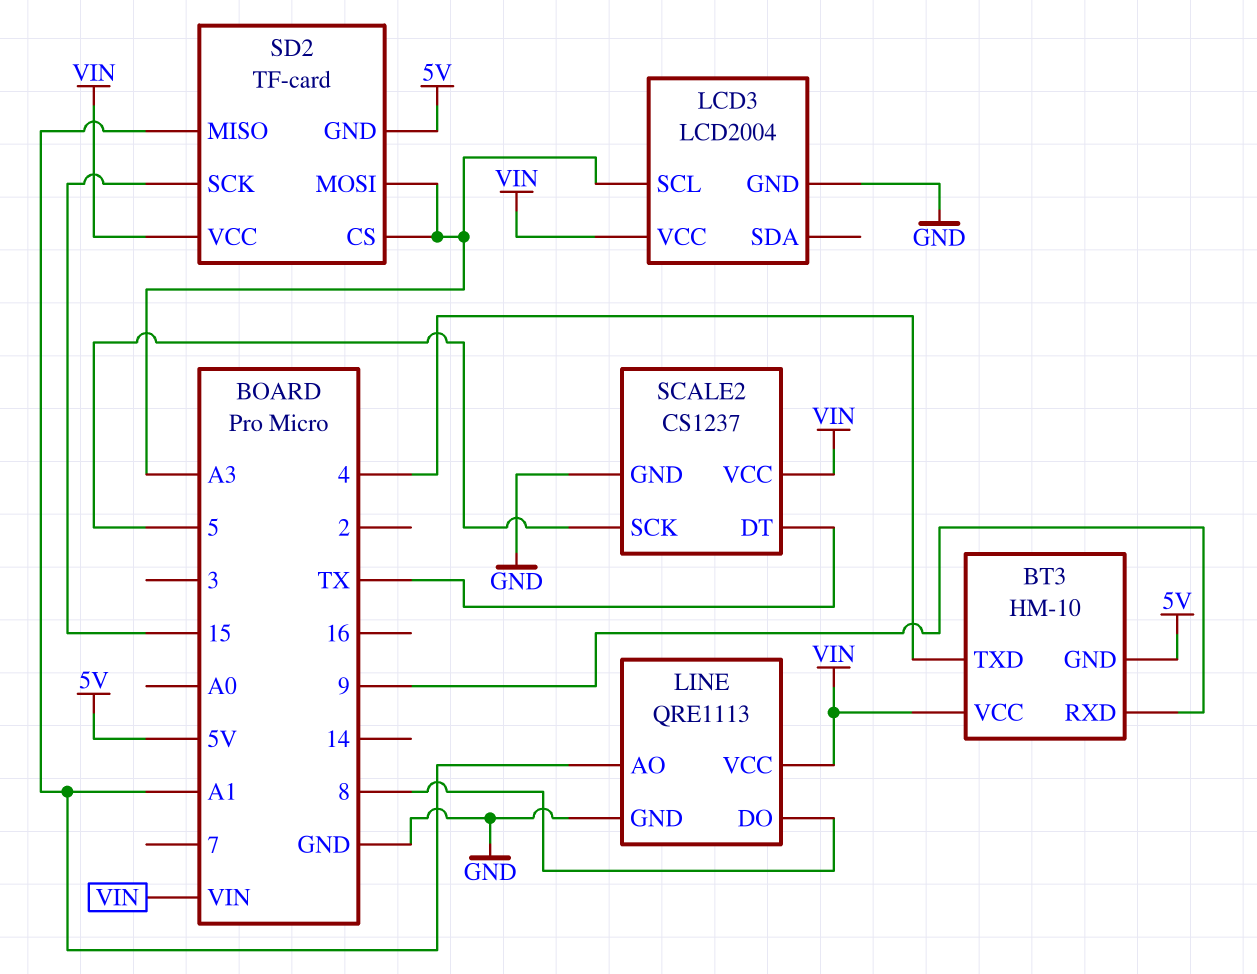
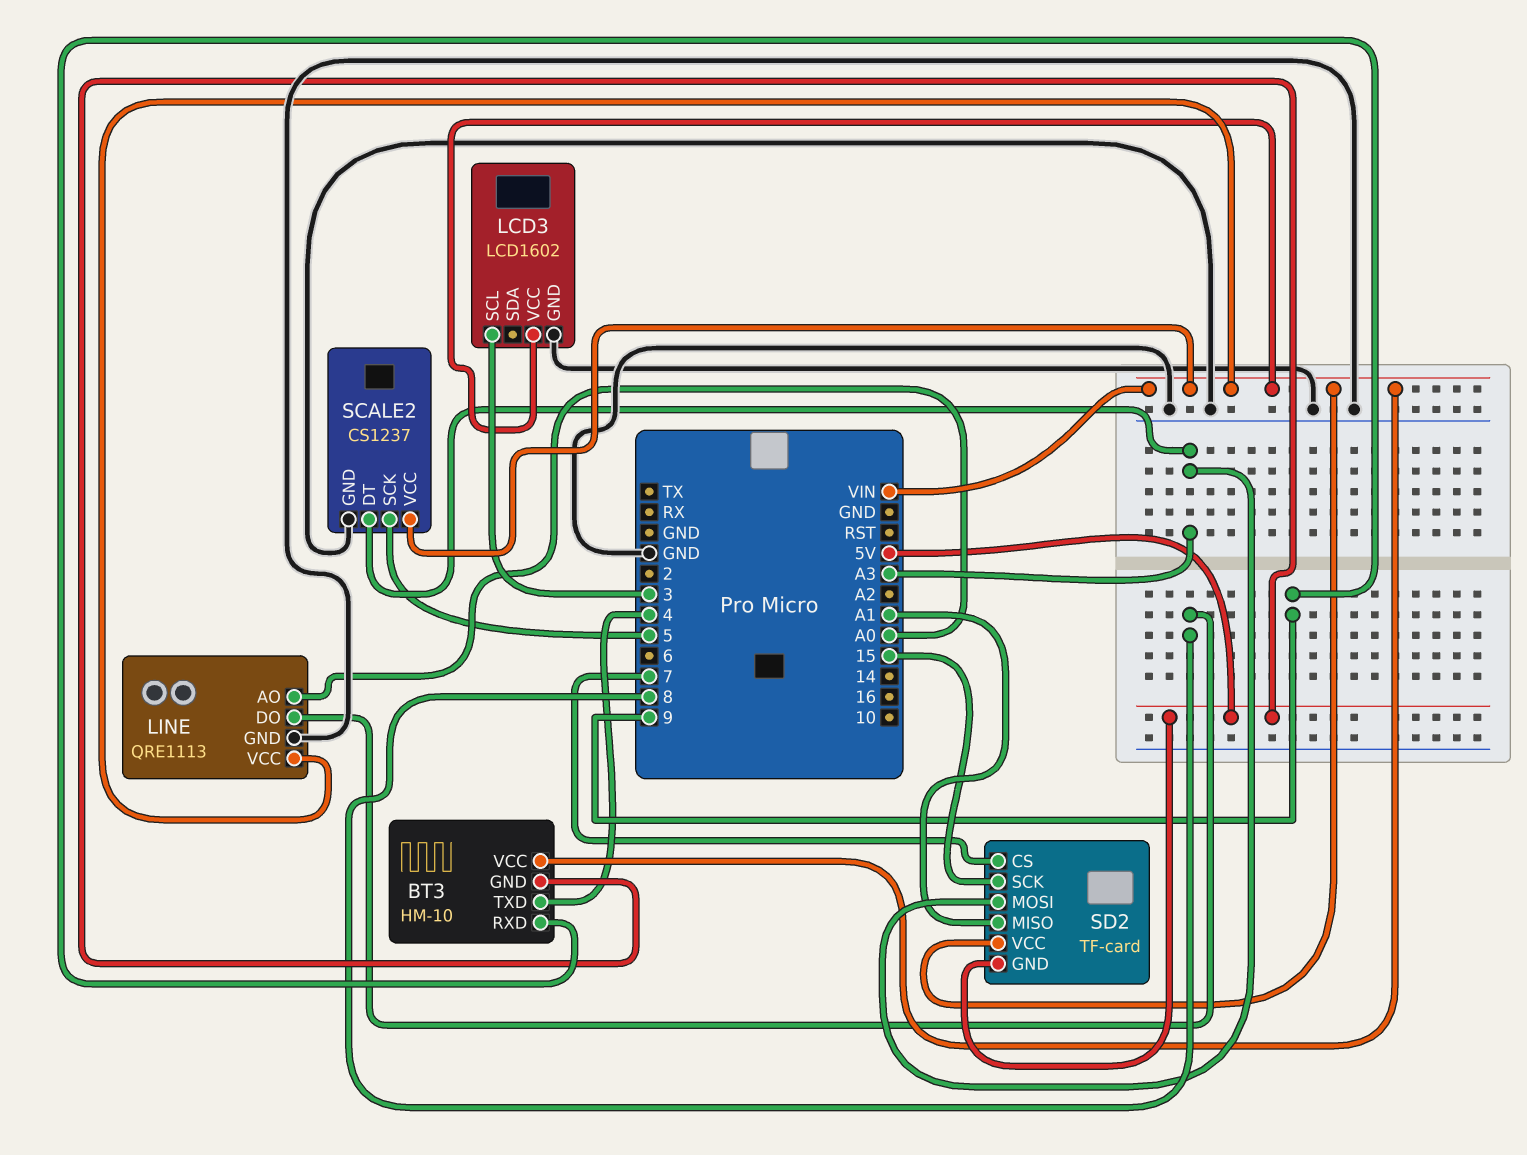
LCD3: LCD2004 -> LCD1602
LCD3 pin SCL: A3 -> 3
LINE pin AO: A1 -> A0
SCALE2 pin DT: TX -> A3
SD2 pin CS: A3 -> 7

